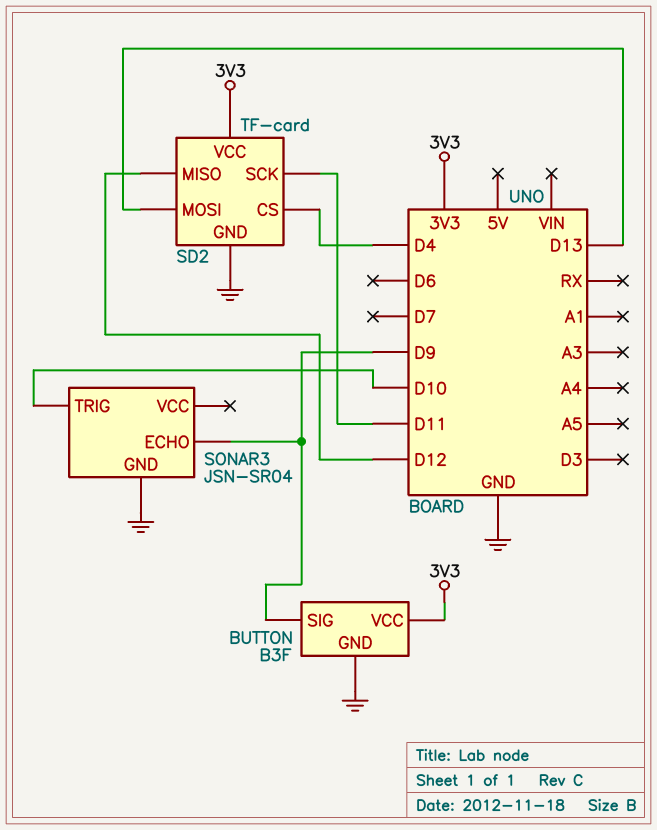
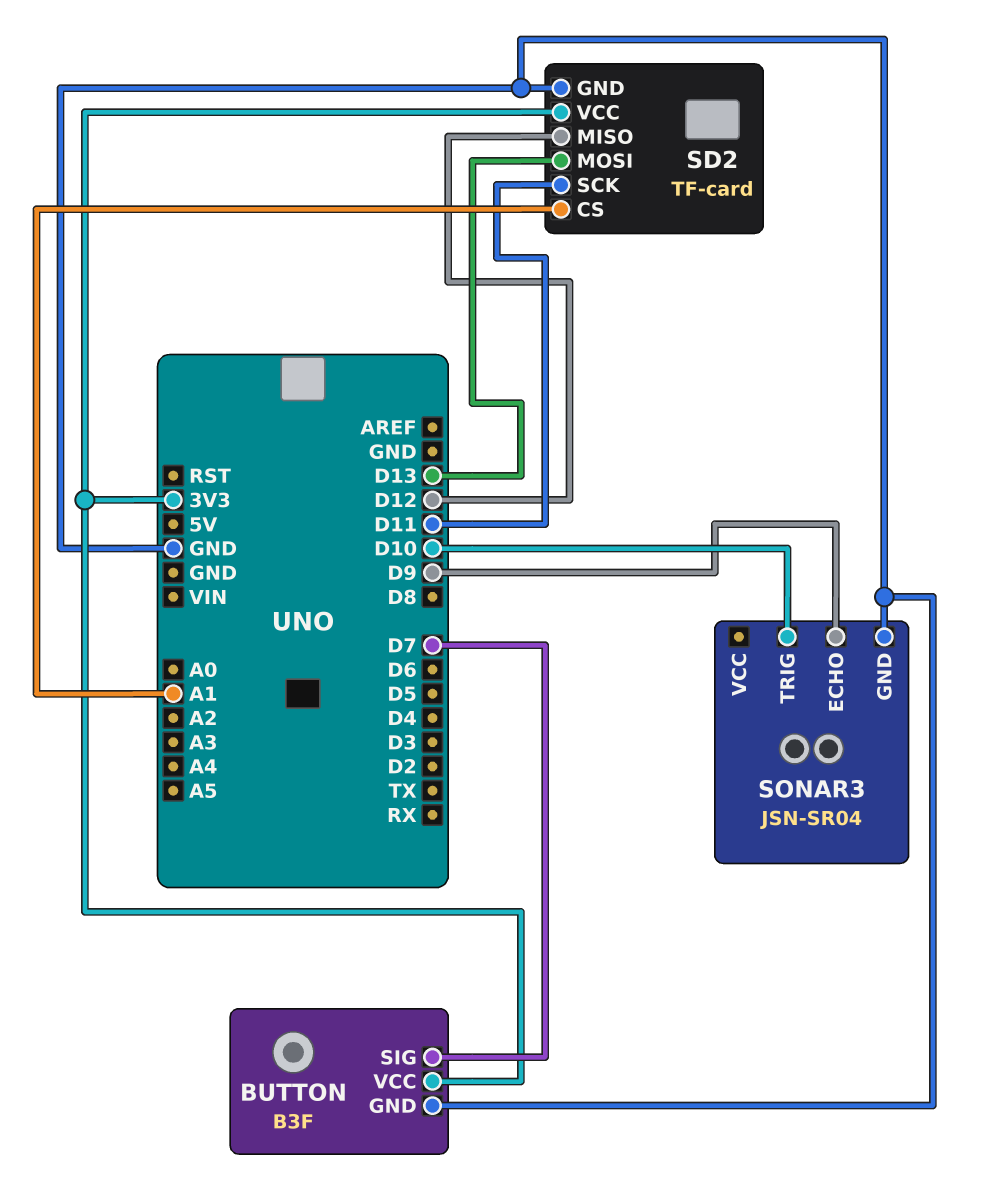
BUTTON pin SIG: D9 -> D7
SD2 pin CS: D4 -> A1

